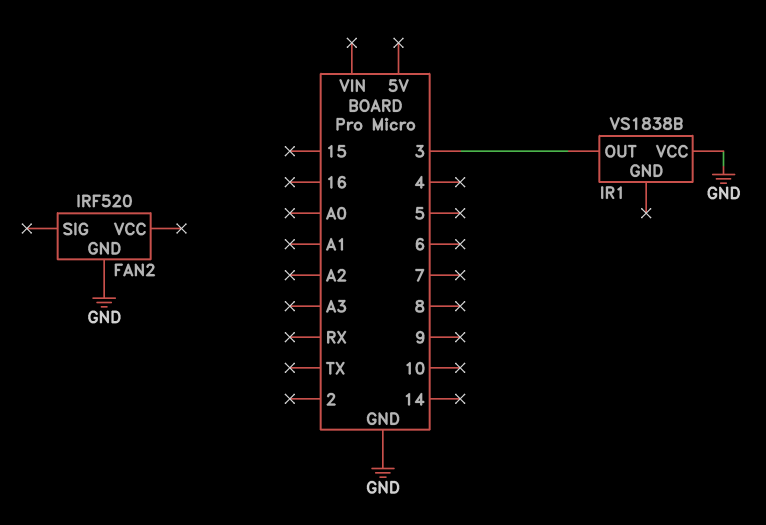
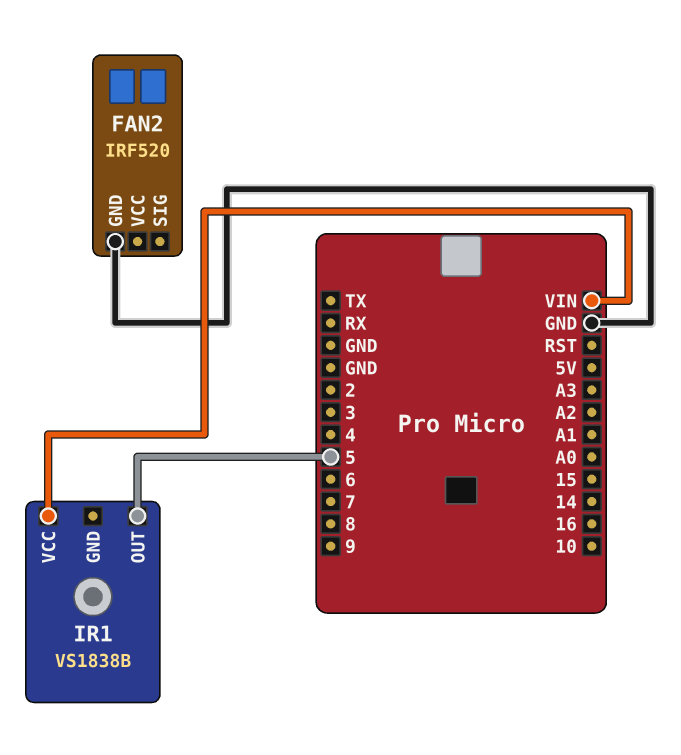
IR1 pin OUT: 3 -> 5
IR1 pin VCC: GND -> VIN

